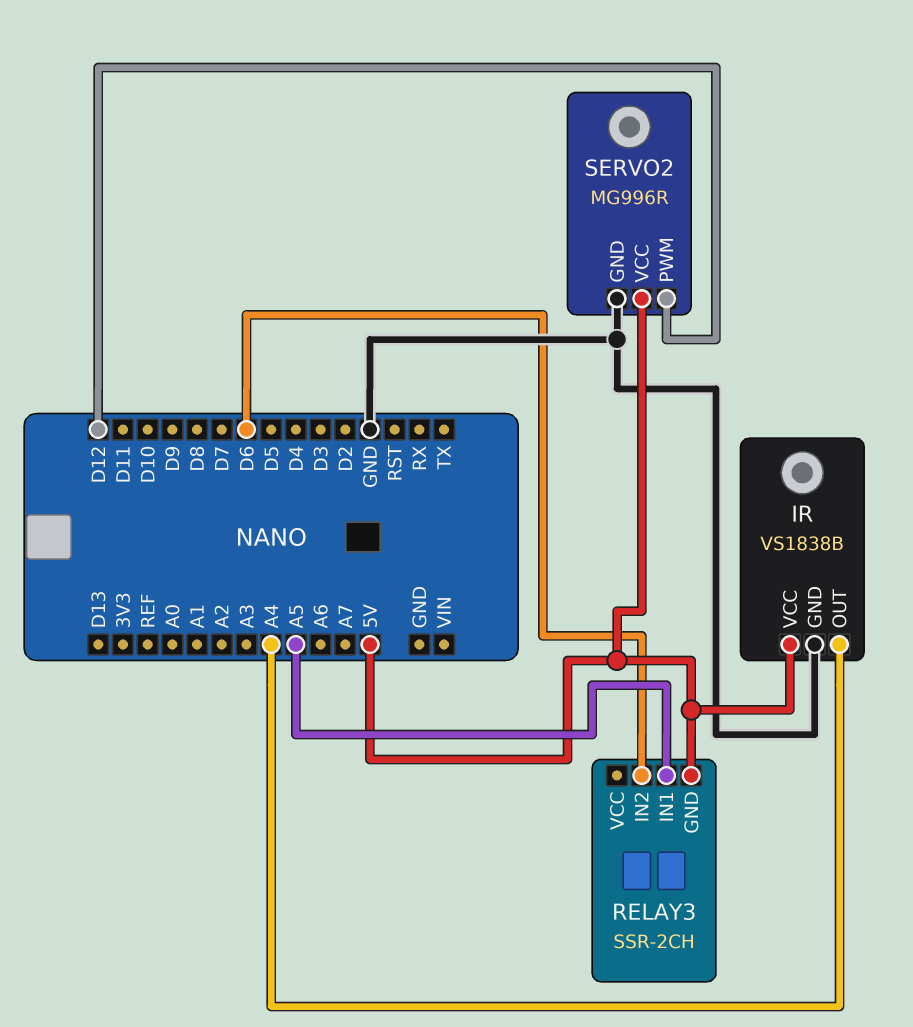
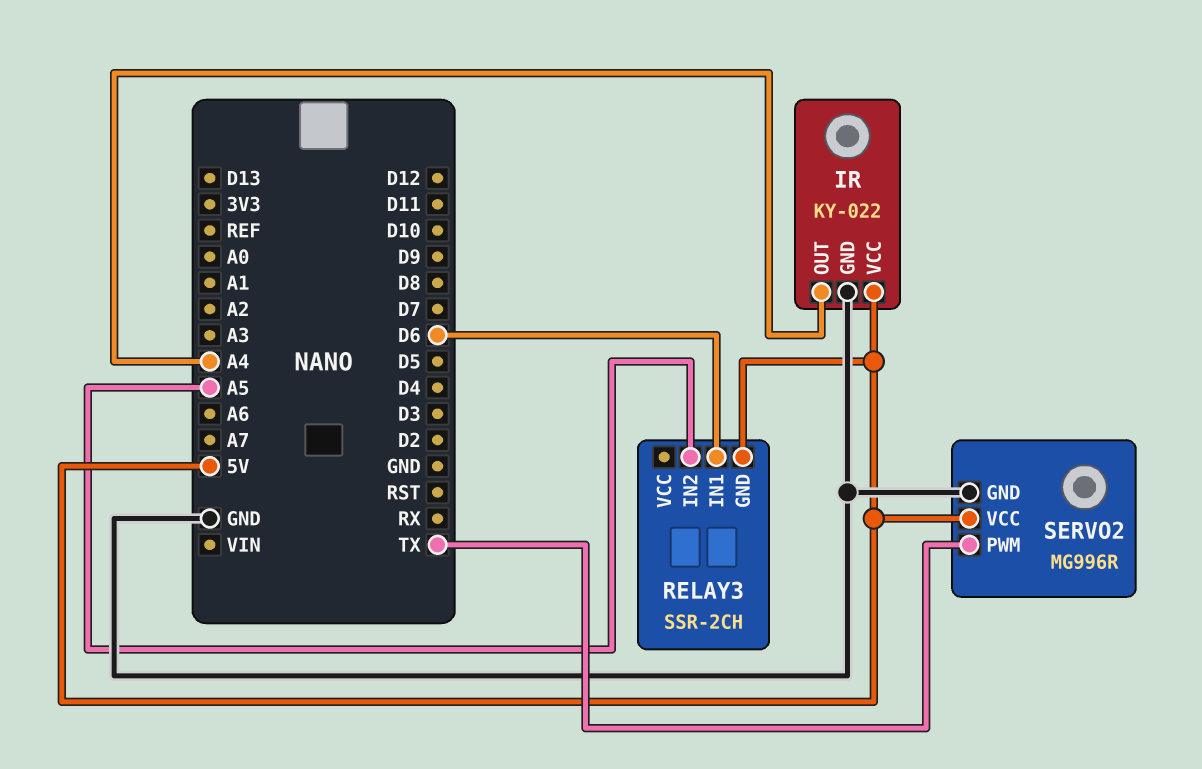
IR: VS1838B -> KY-022
RELAY3 pin IN1: A5 -> D6
RELAY3 pin IN2: D6 -> A5
SERVO2 pin PWM: D12 -> TX

